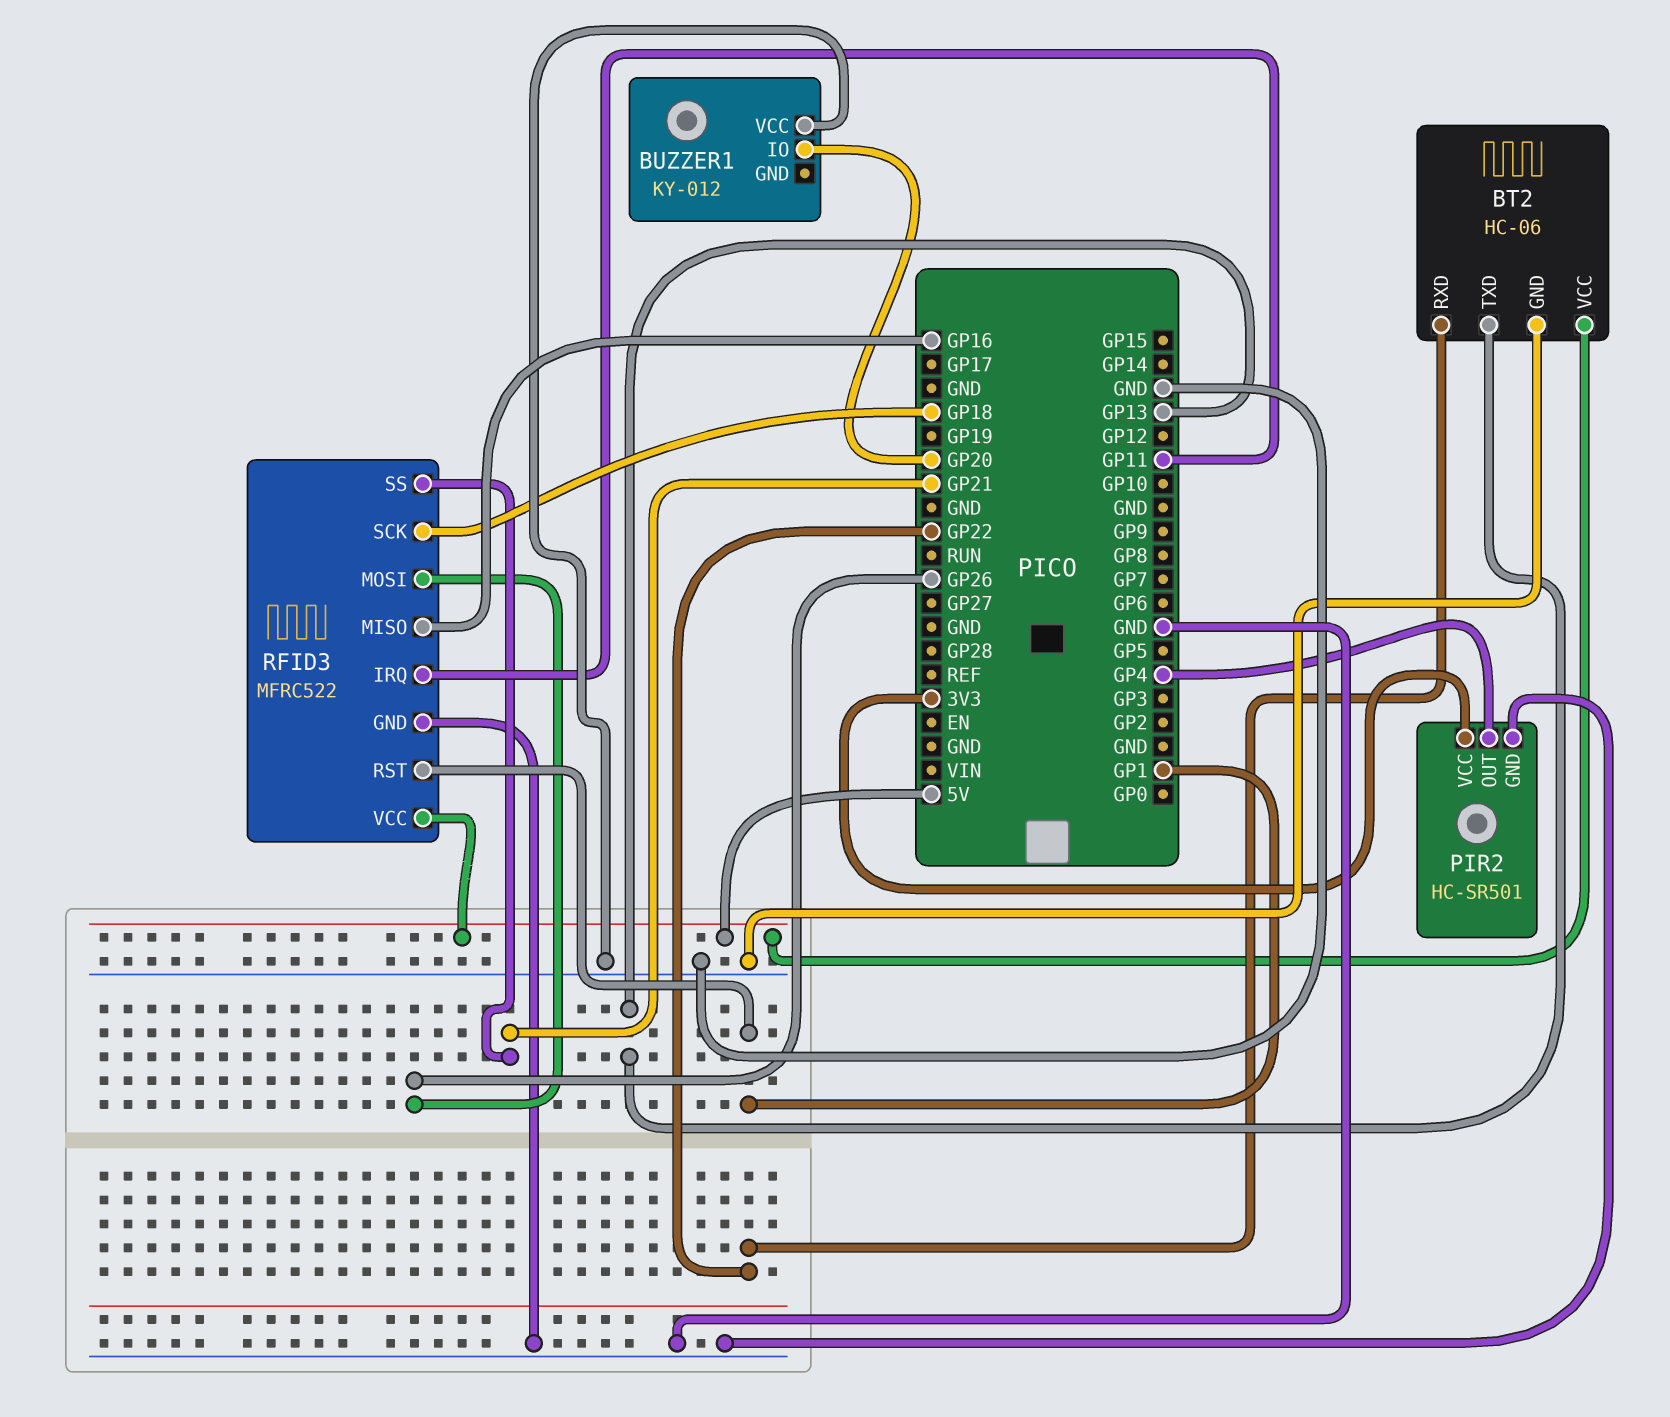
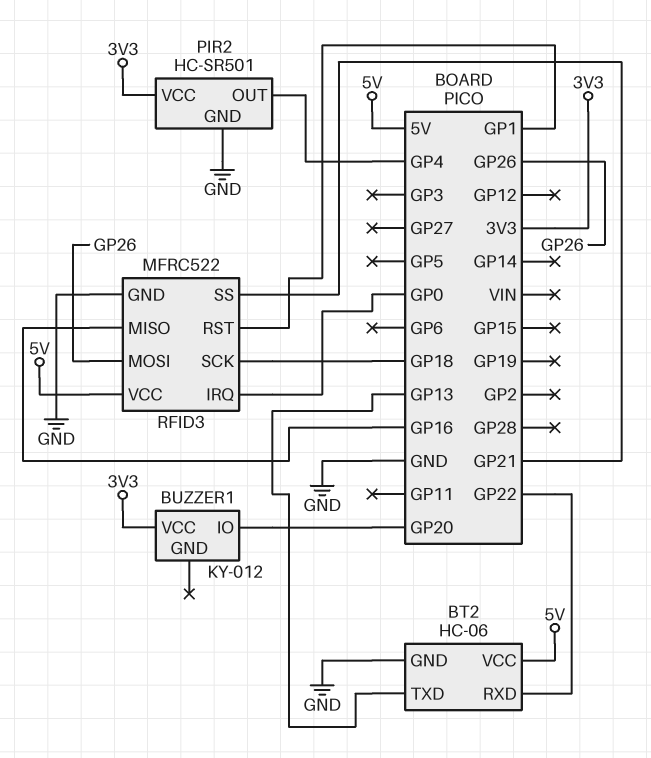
BUZZER1 pin VCC: GND -> 3V3
RFID3 pin IRQ: GP11 -> GP0

